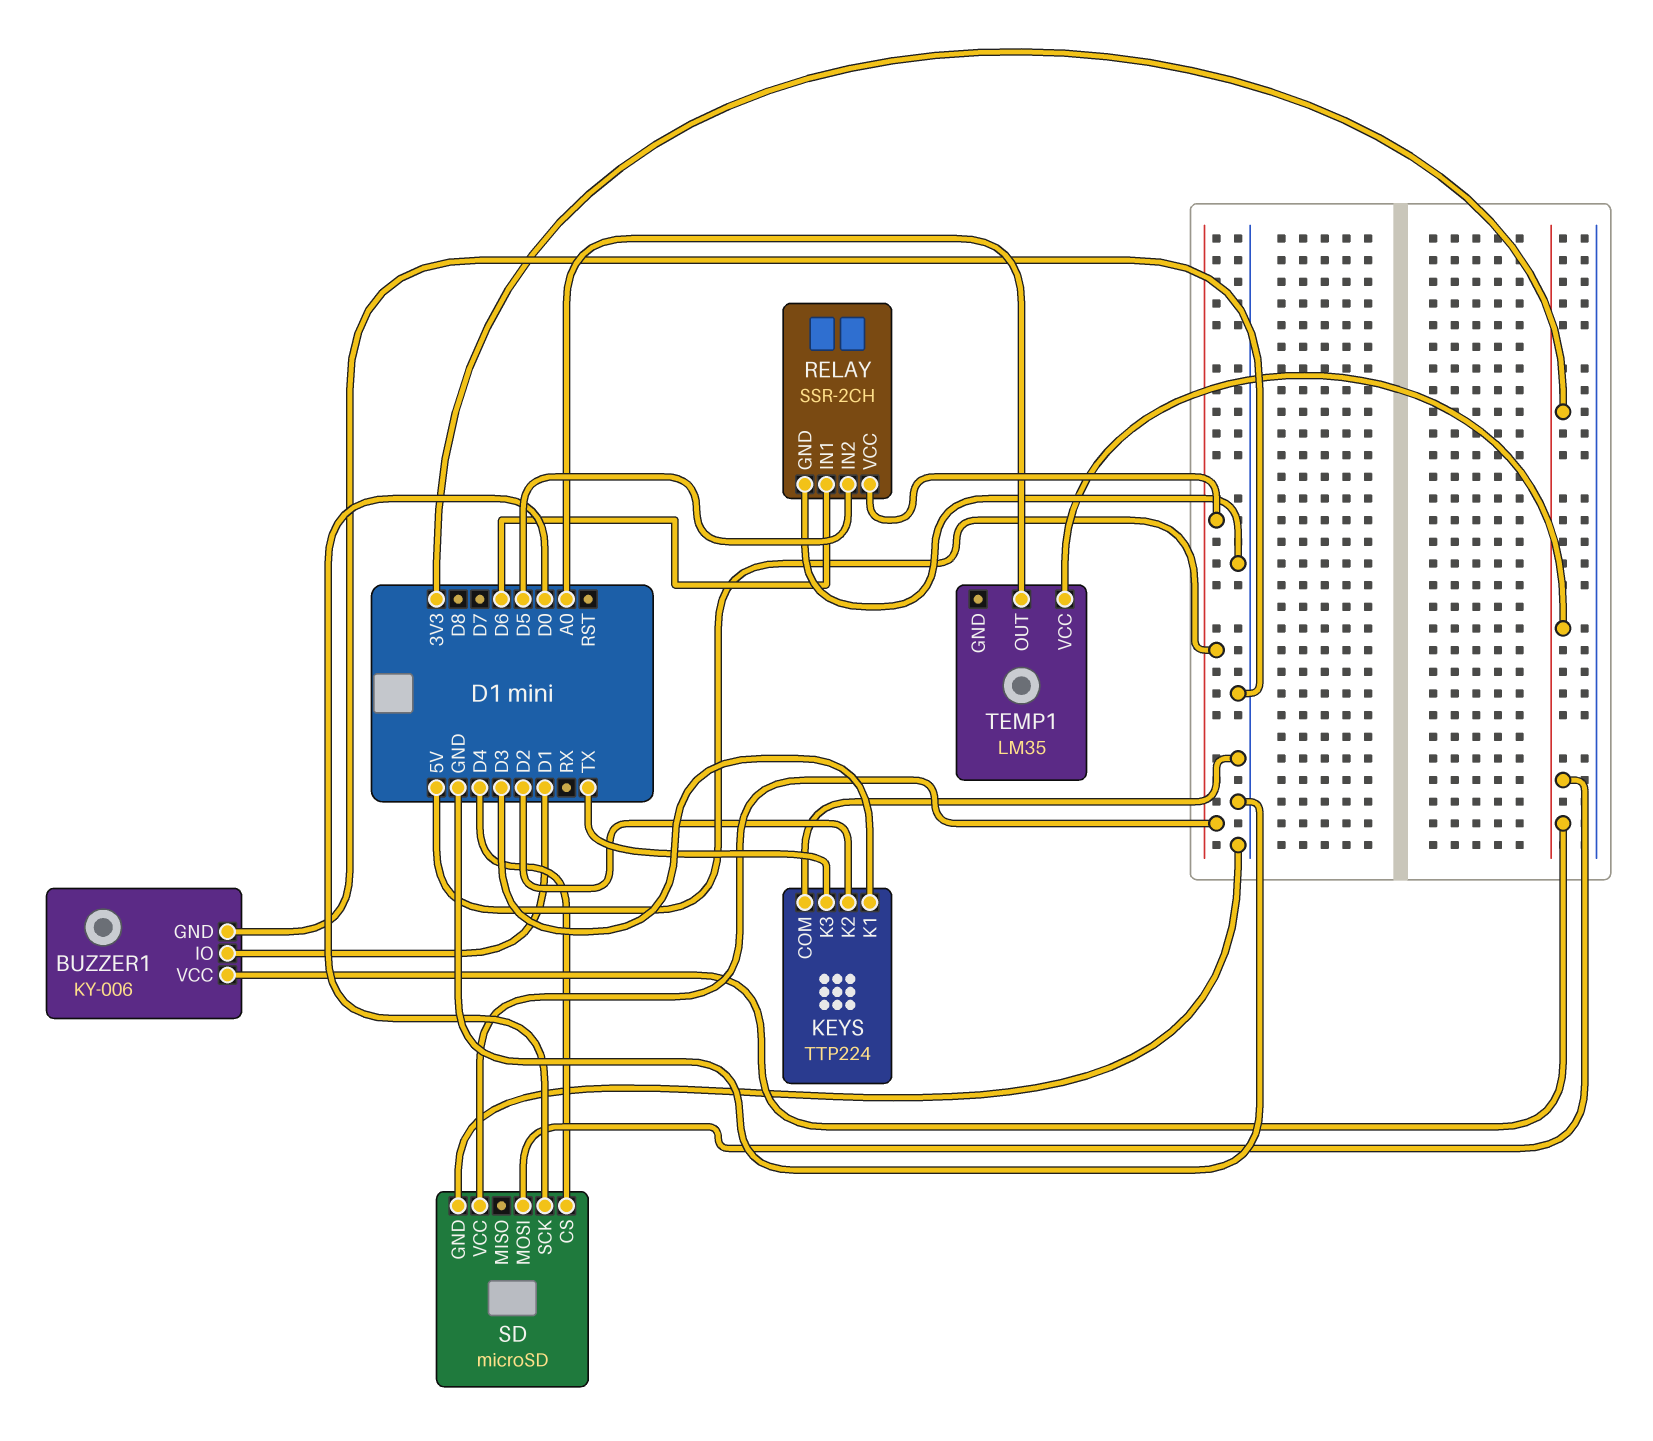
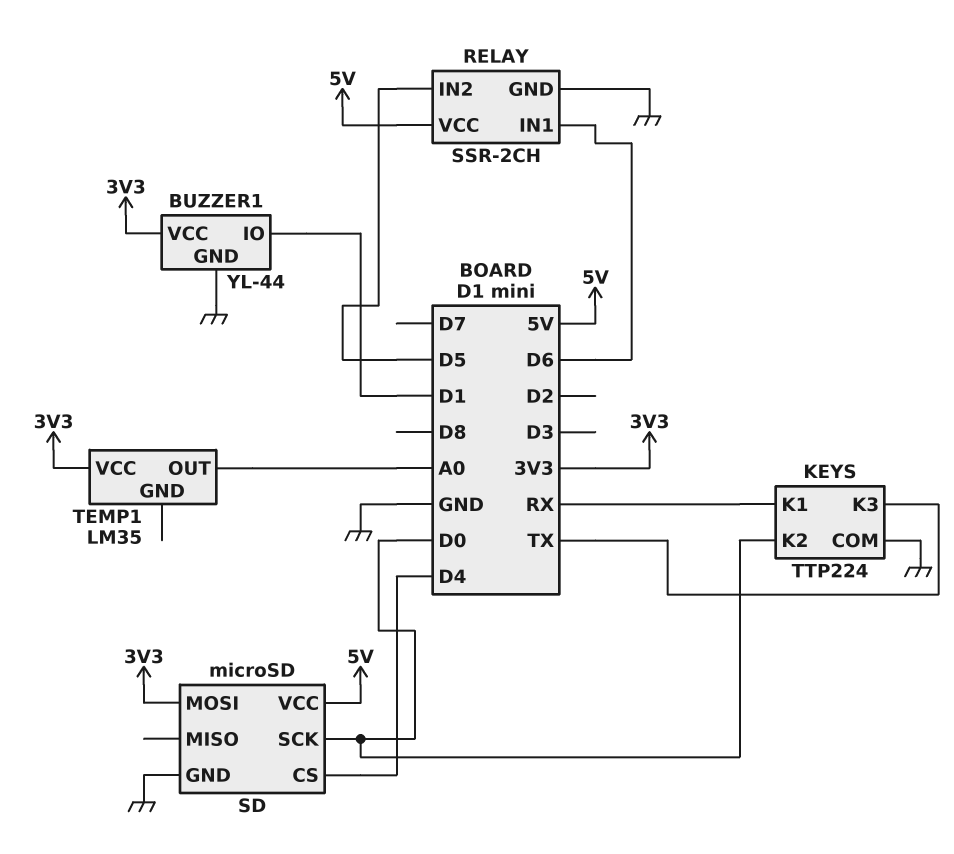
BUZZER1: KY-006 -> YL-44
KEYS pin K1: D3 -> RX
KEYS pin K2: D2 -> D0

